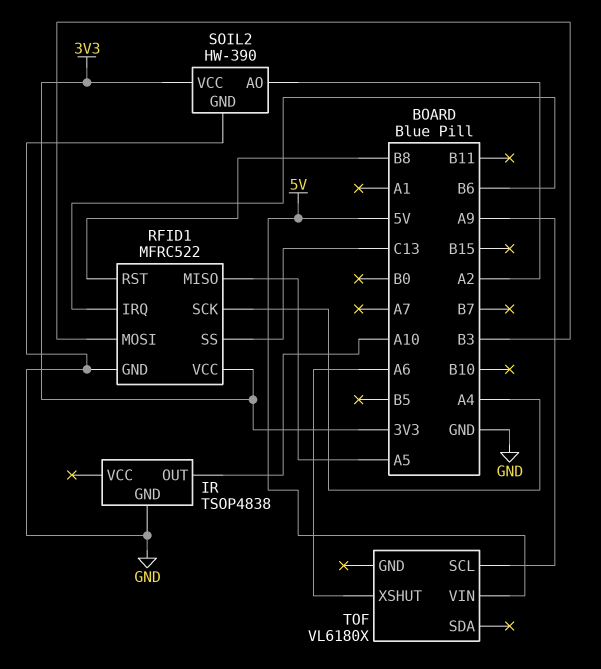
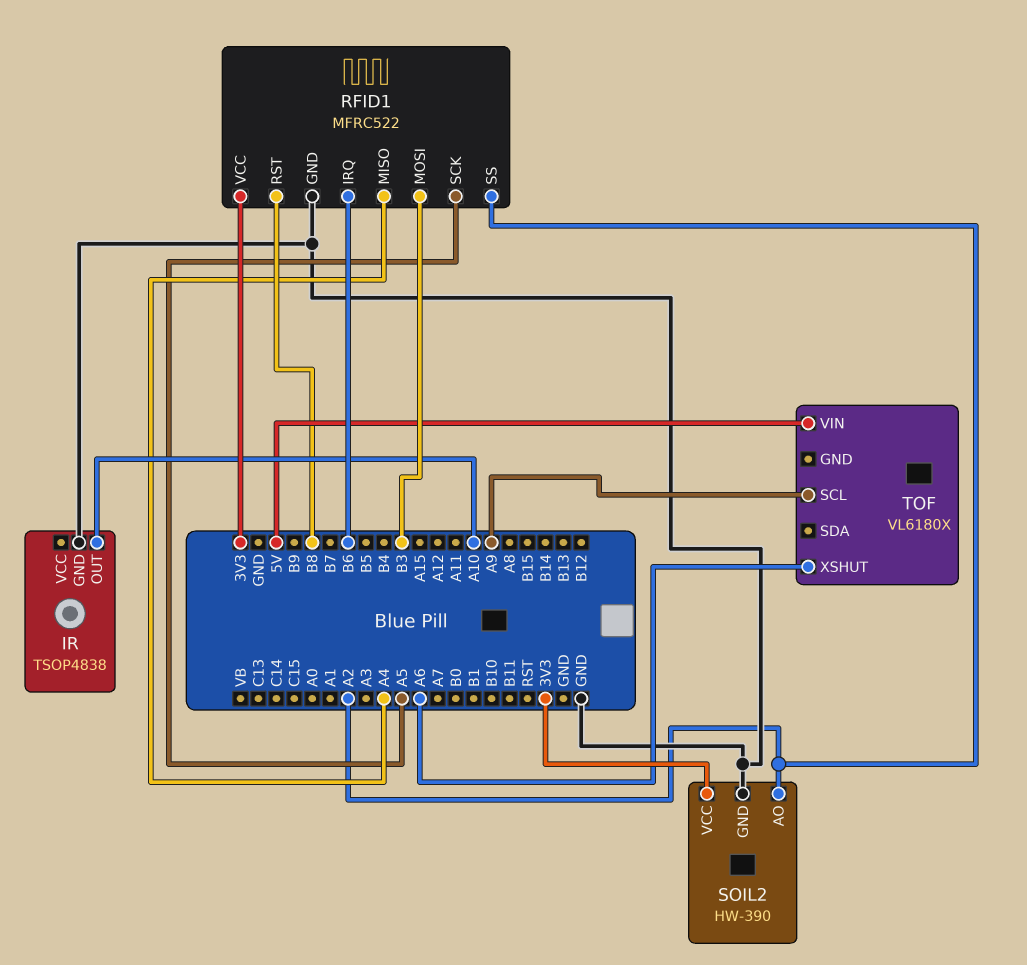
RFID1 pin MISO: A5 -> A4
RFID1 pin SCK: A4 -> A5
RFID1 pin SS: C13 -> A2

